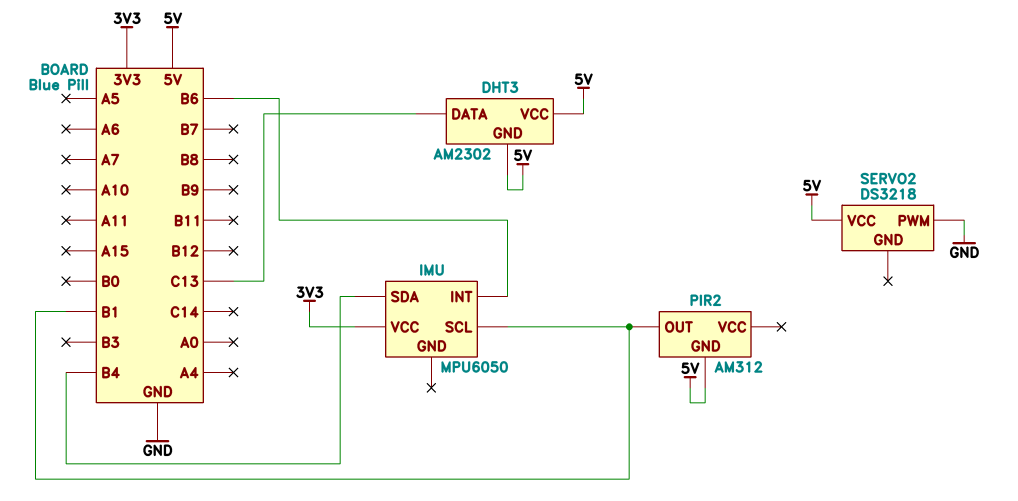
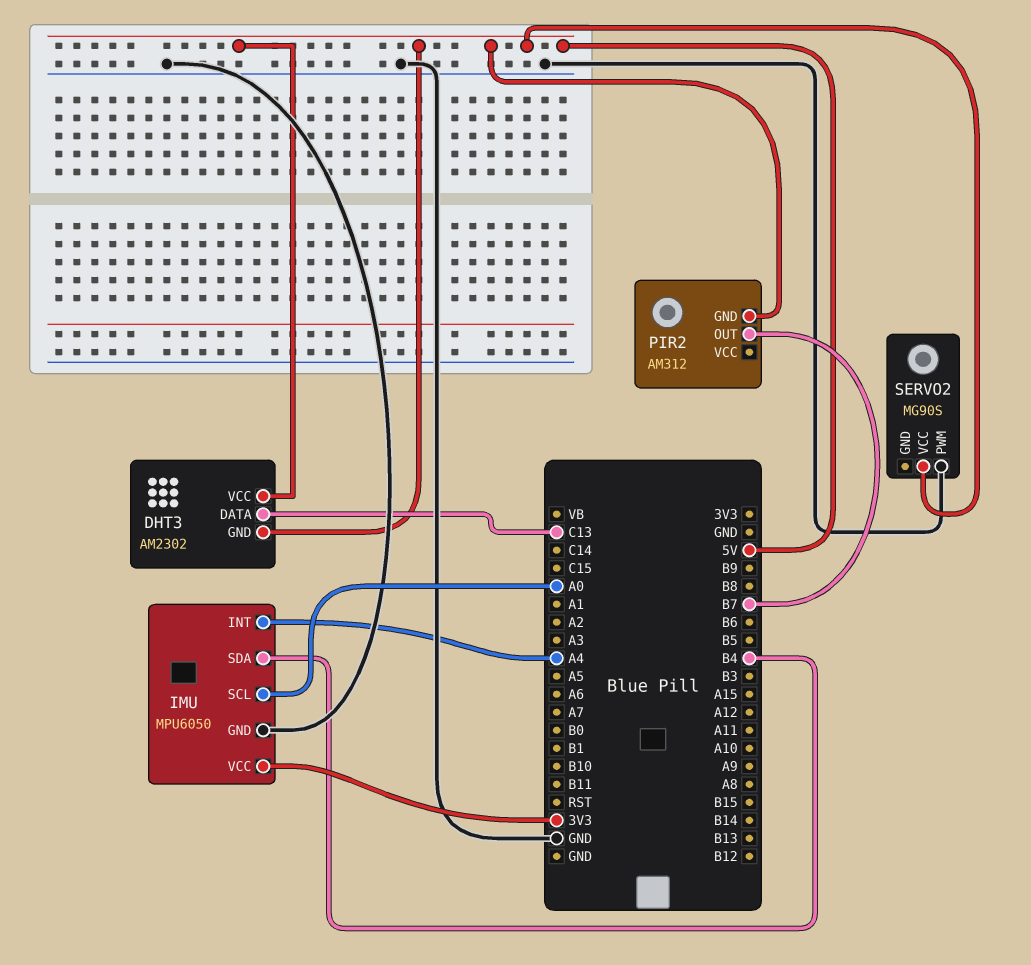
IMU pin GND: none -> GND
IMU pin INT: B6 -> A4
IMU pin SCL: B1 -> A0
PIR2 pin OUT: B1 -> B7
SERVO2: DS3218 -> MG90S

